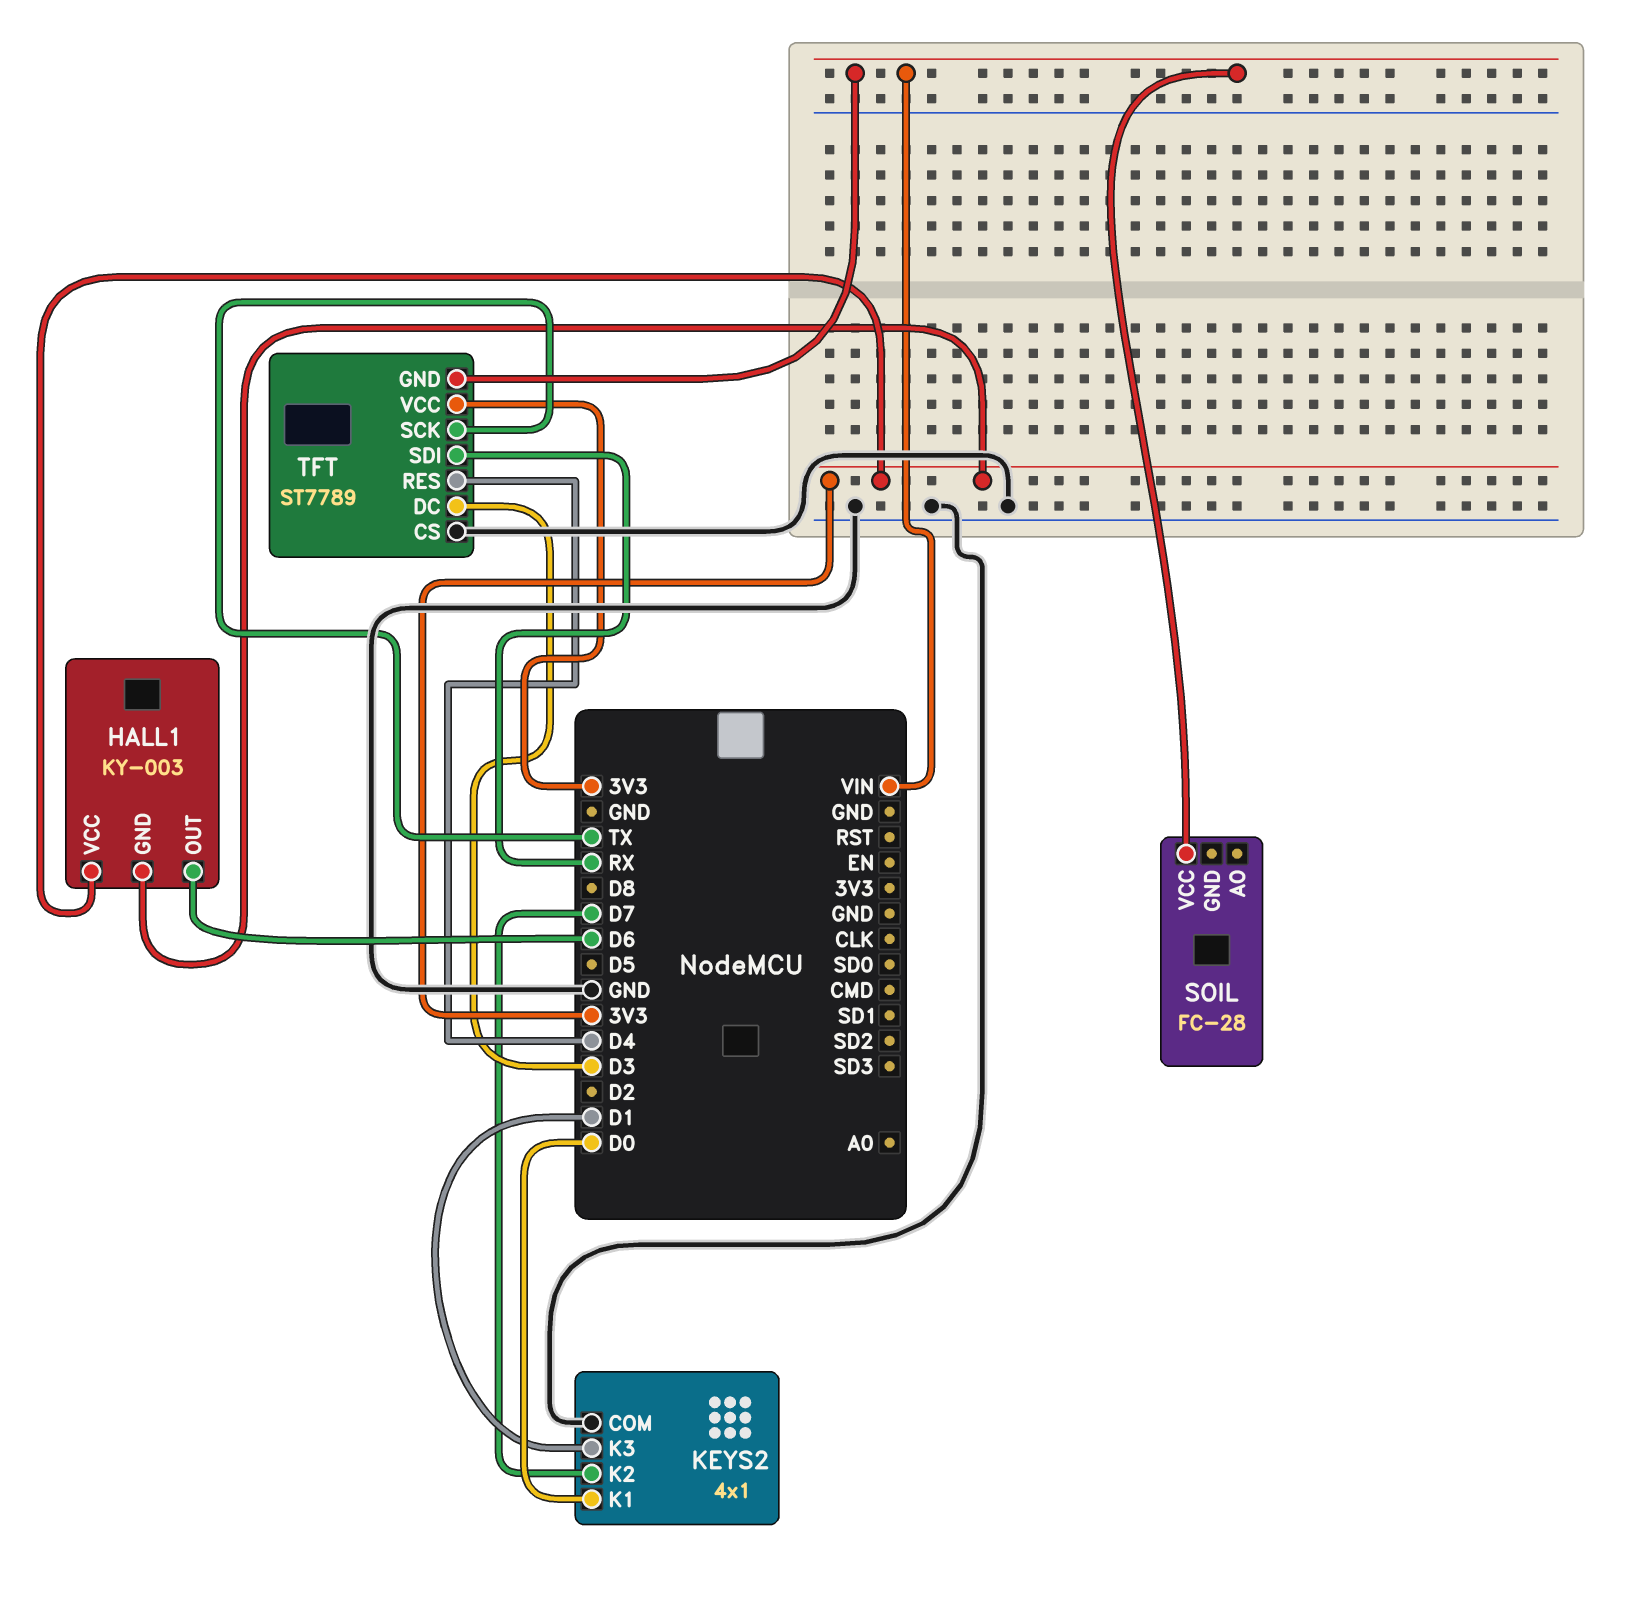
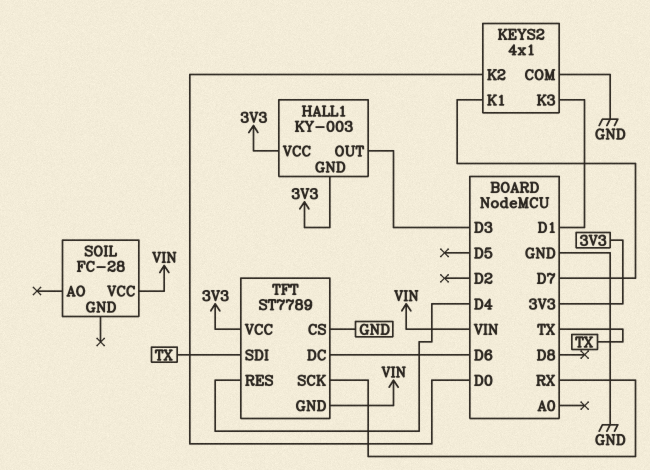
HALL1 pin OUT: D6 -> D3
KEYS2 pin K1: D0 -> D7
KEYS2 pin K2: D7 -> D0
TFT pin DC: D3 -> D6
TFT pin SCK: TX -> RX
TFT pin SDI: RX -> TX

